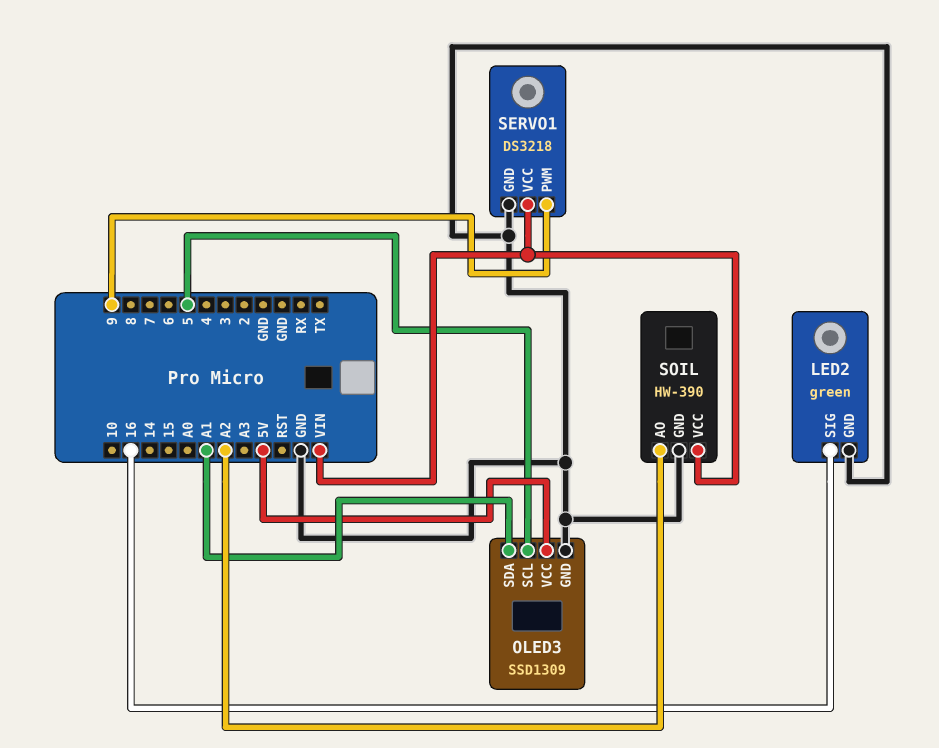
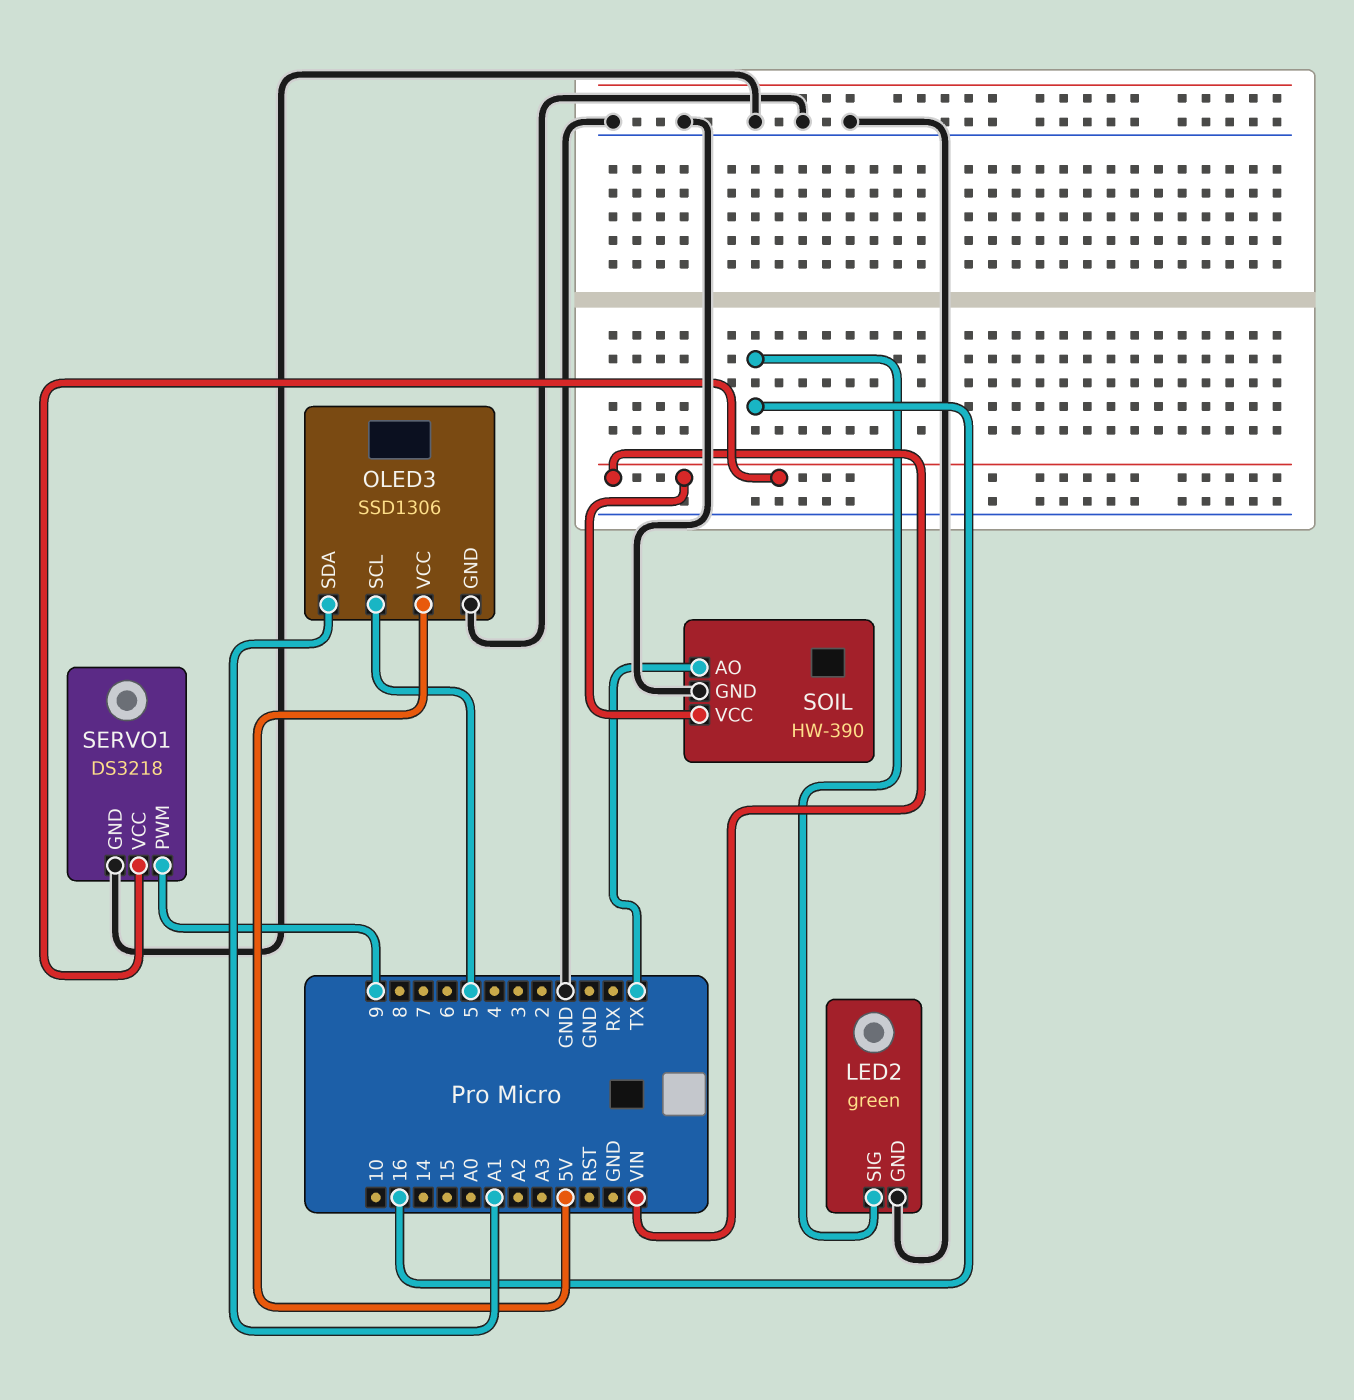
OLED3: SSD1309 -> SSD1306
SOIL pin AO: A2 -> TX

